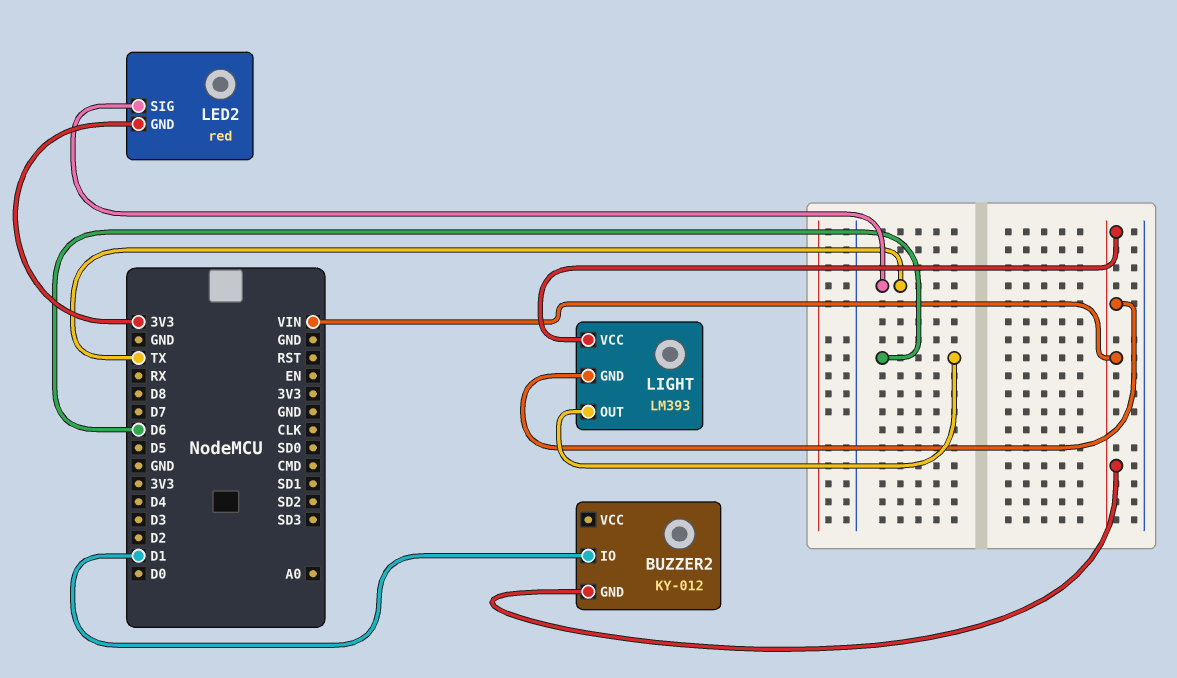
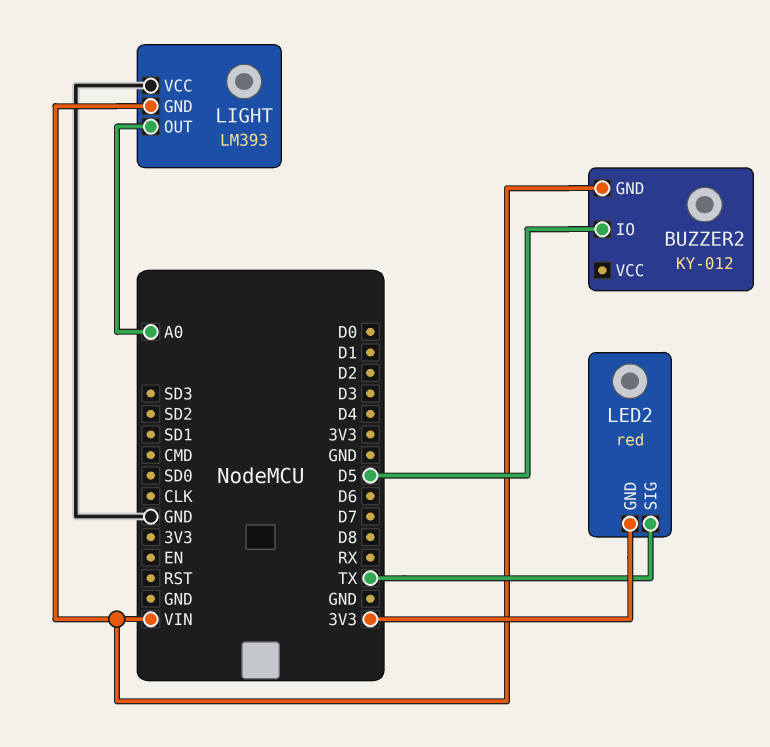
BUZZER2 pin IO: D1 -> D5
LIGHT pin OUT: D6 -> A0
LIGHT pin VCC: VIN -> GND

